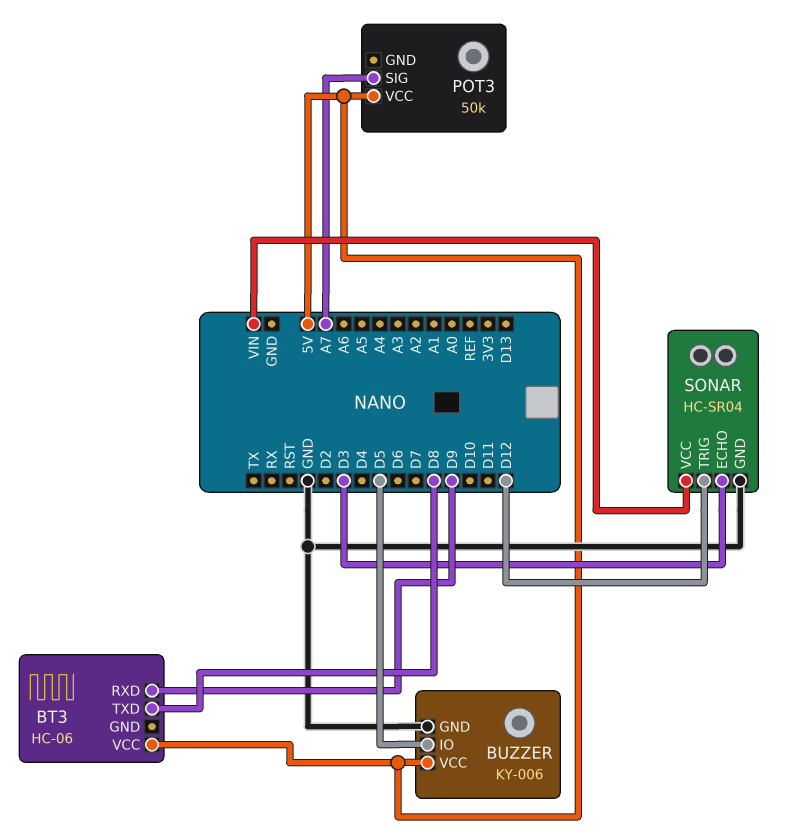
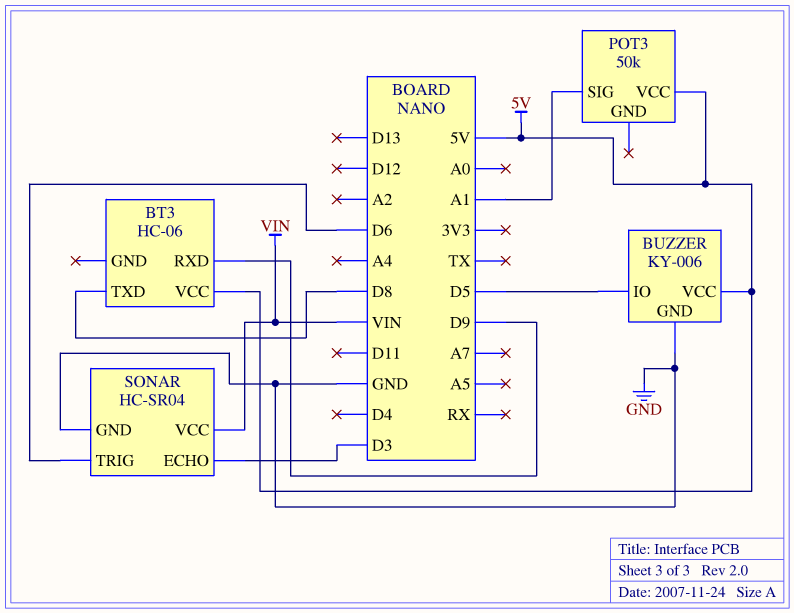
POT3 pin SIG: A7 -> A1
SONAR pin TRIG: D12 -> D6

